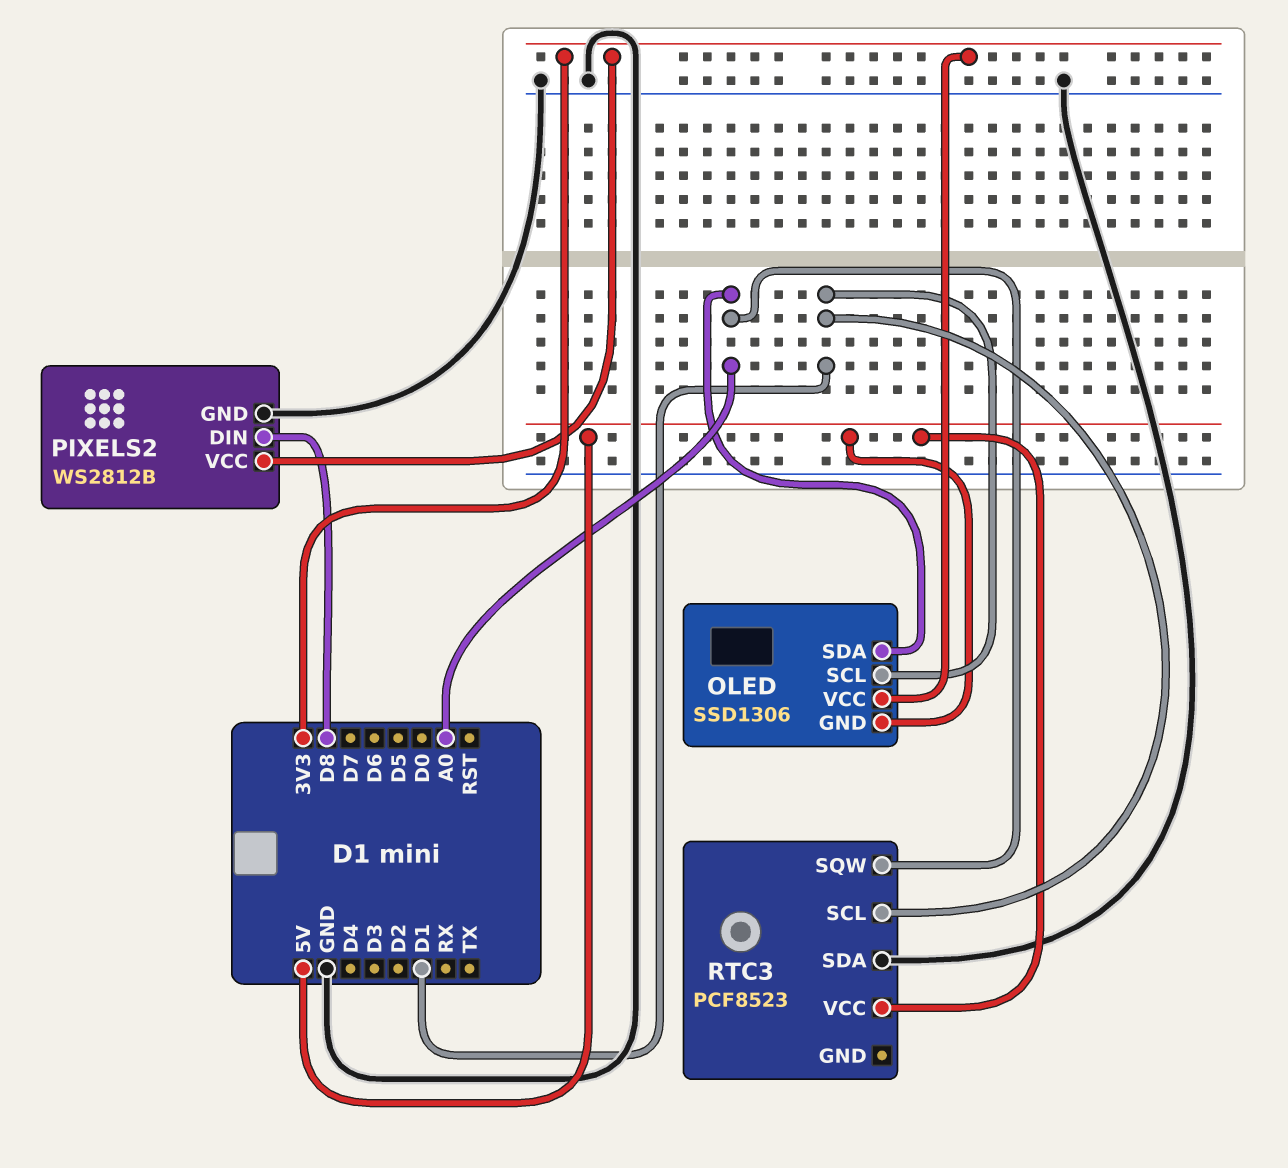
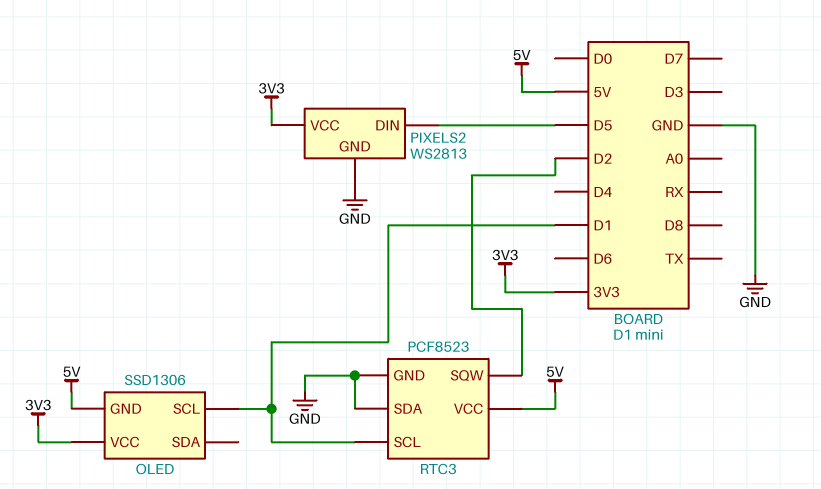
OLED pin SDA: A0 -> none
PIXELS2: WS2812B -> WS2813
PIXELS2 pin DIN: D8 -> D5
RTC3 pin GND: none -> GND
RTC3 pin SQW: A0 -> D2

